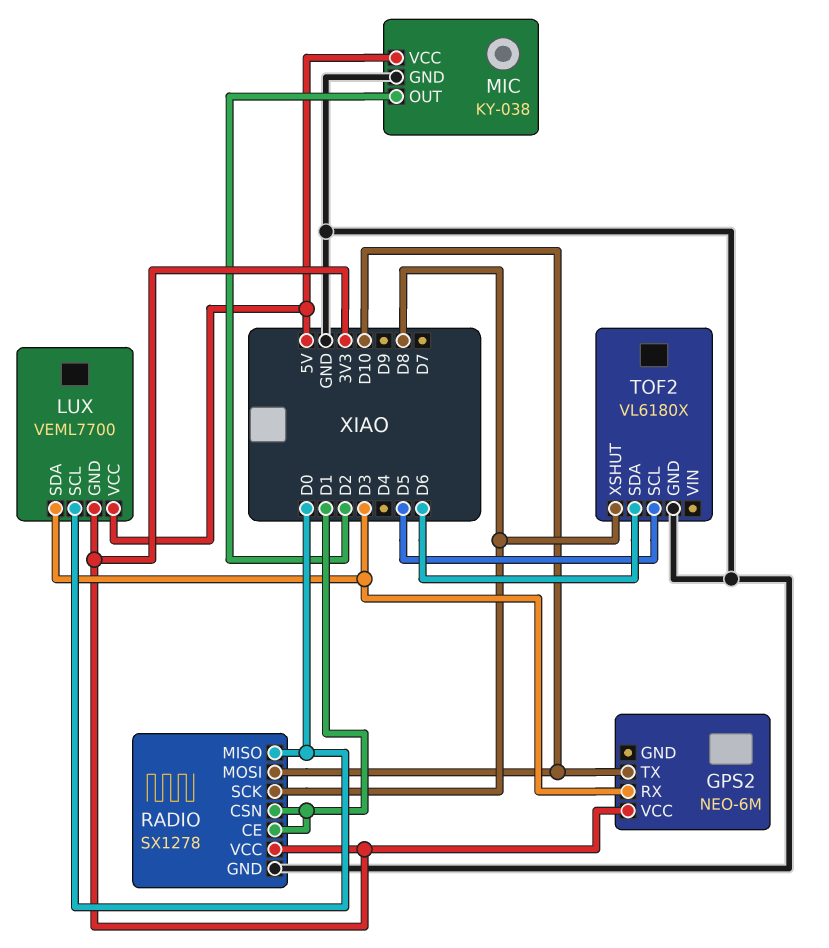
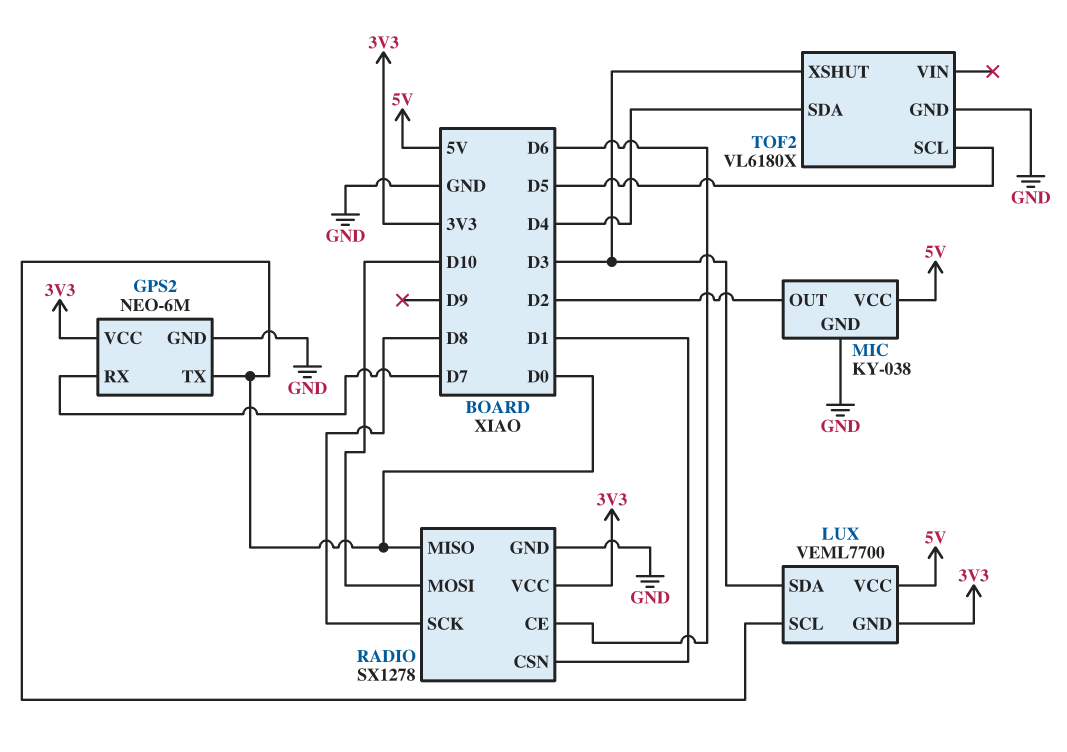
GPS2 pin GND: none -> GND
GPS2 pin RX: D3 -> D7
GPS2 pin TX: D10 -> D0
RADIO pin CE: D1 -> D6
TOF2 pin SDA: D6 -> D4
TOF2 pin XSHUT: D8 -> D3

